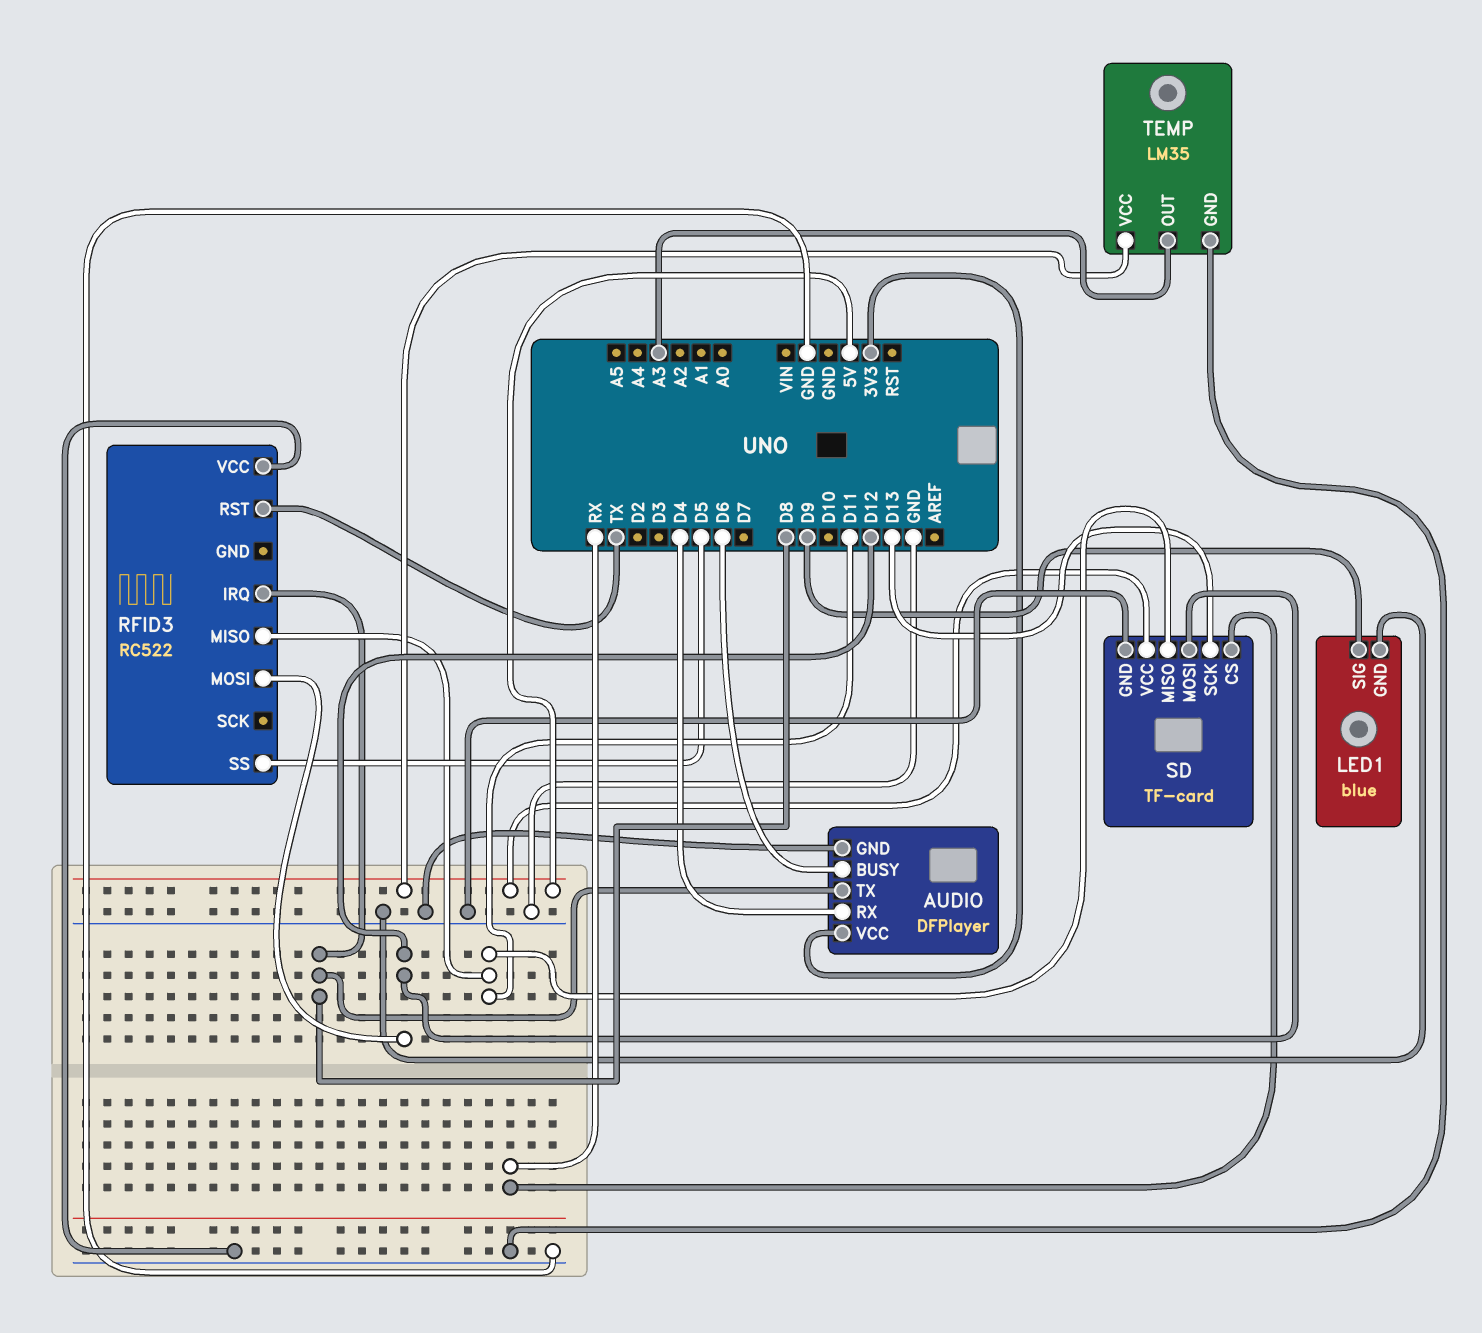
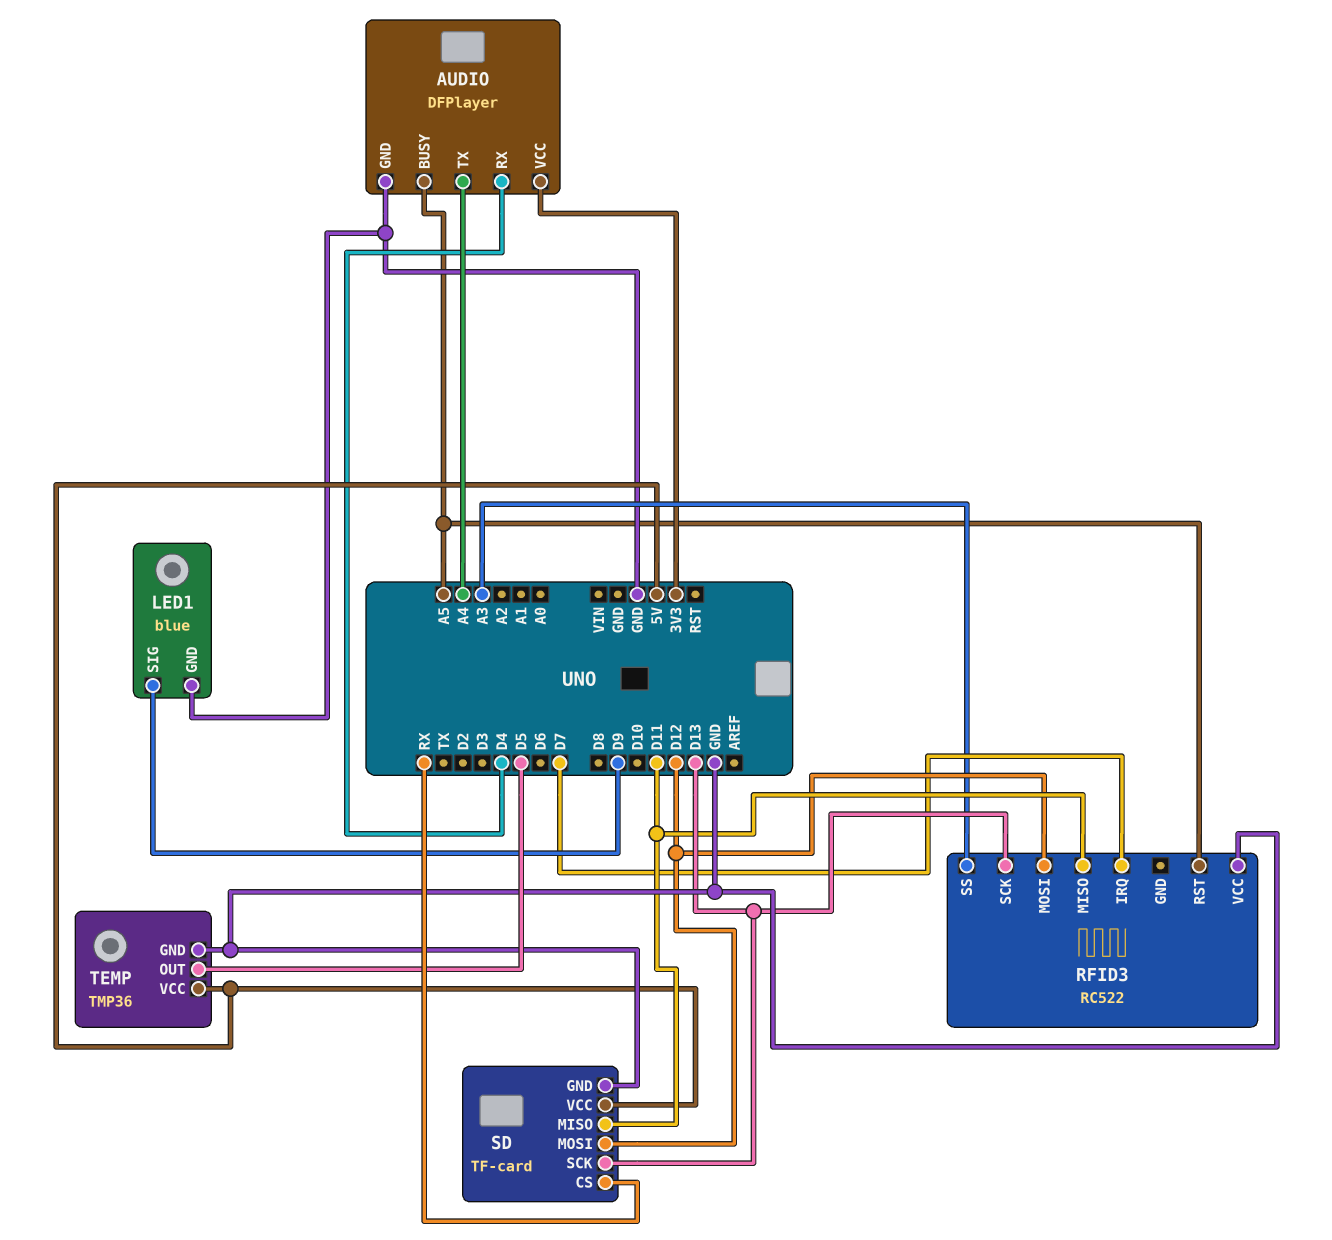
AUDIO pin BUSY: D6 -> A5
AUDIO pin TX: D8 -> A4
RFID3 pin IRQ: D8 -> D7
RFID3 pin RST: TX -> A5
RFID3 pin SCK: none -> D13
RFID3 pin SS: D5 -> A3
TEMP: LM35 -> TMP36
TEMP pin OUT: A3 -> D5

